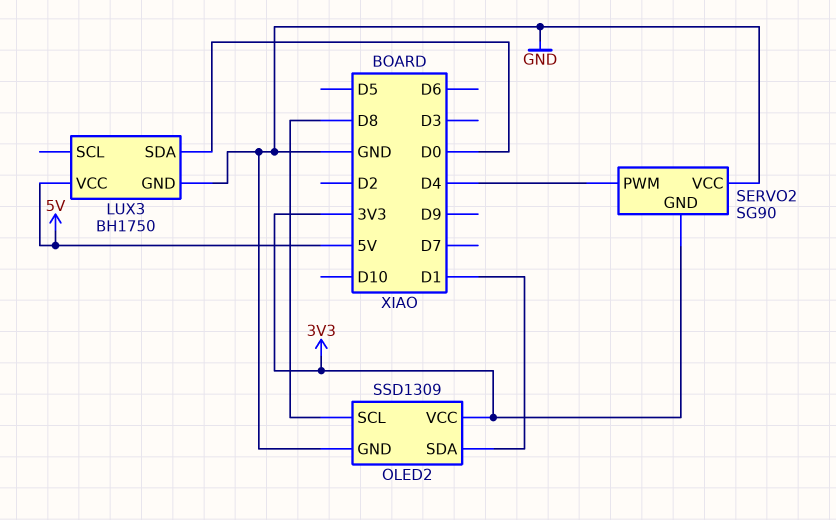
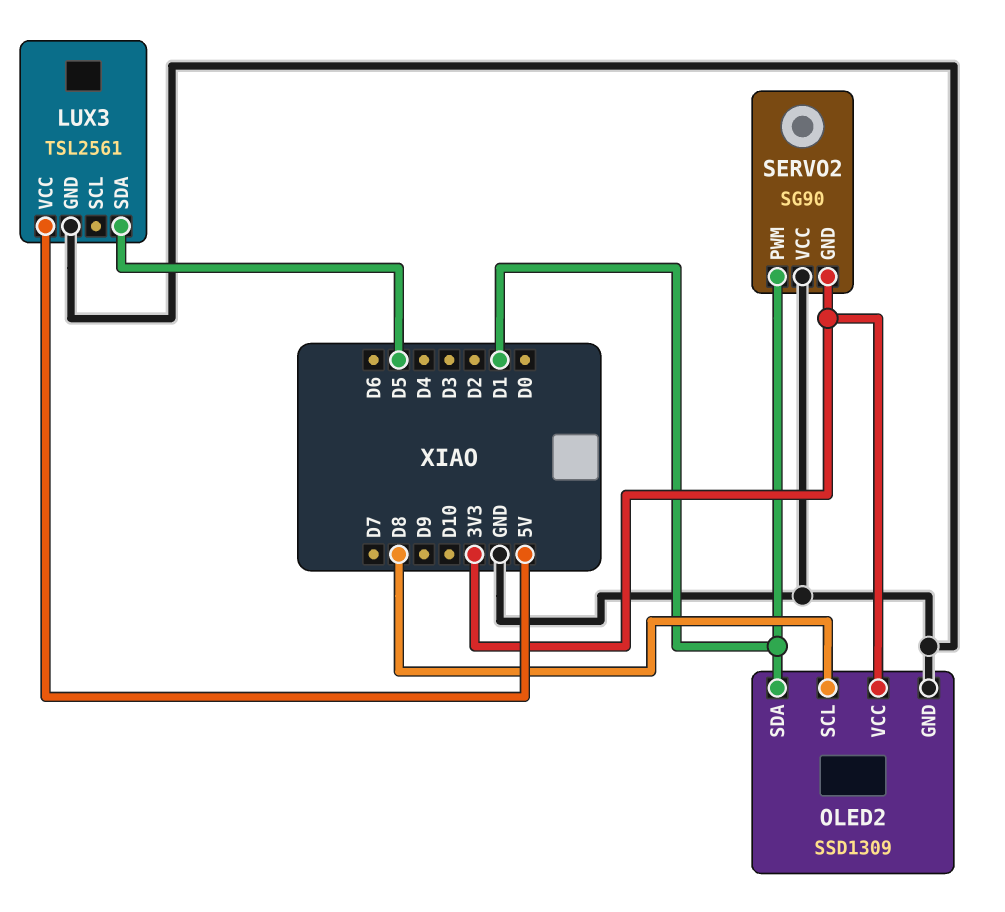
LUX3: BH1750 -> TSL2561
LUX3 pin SDA: D0 -> D5
SERVO2 pin PWM: D4 -> D1

